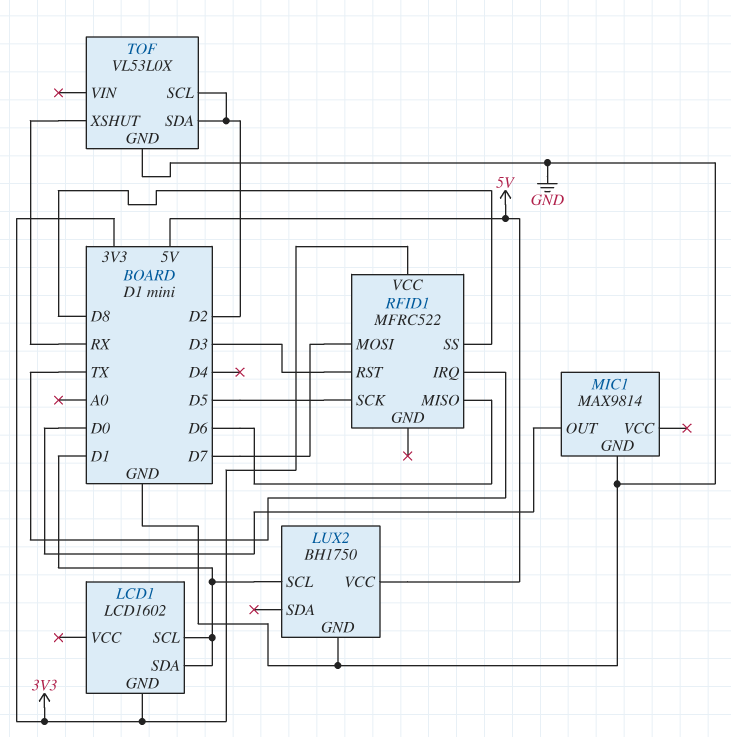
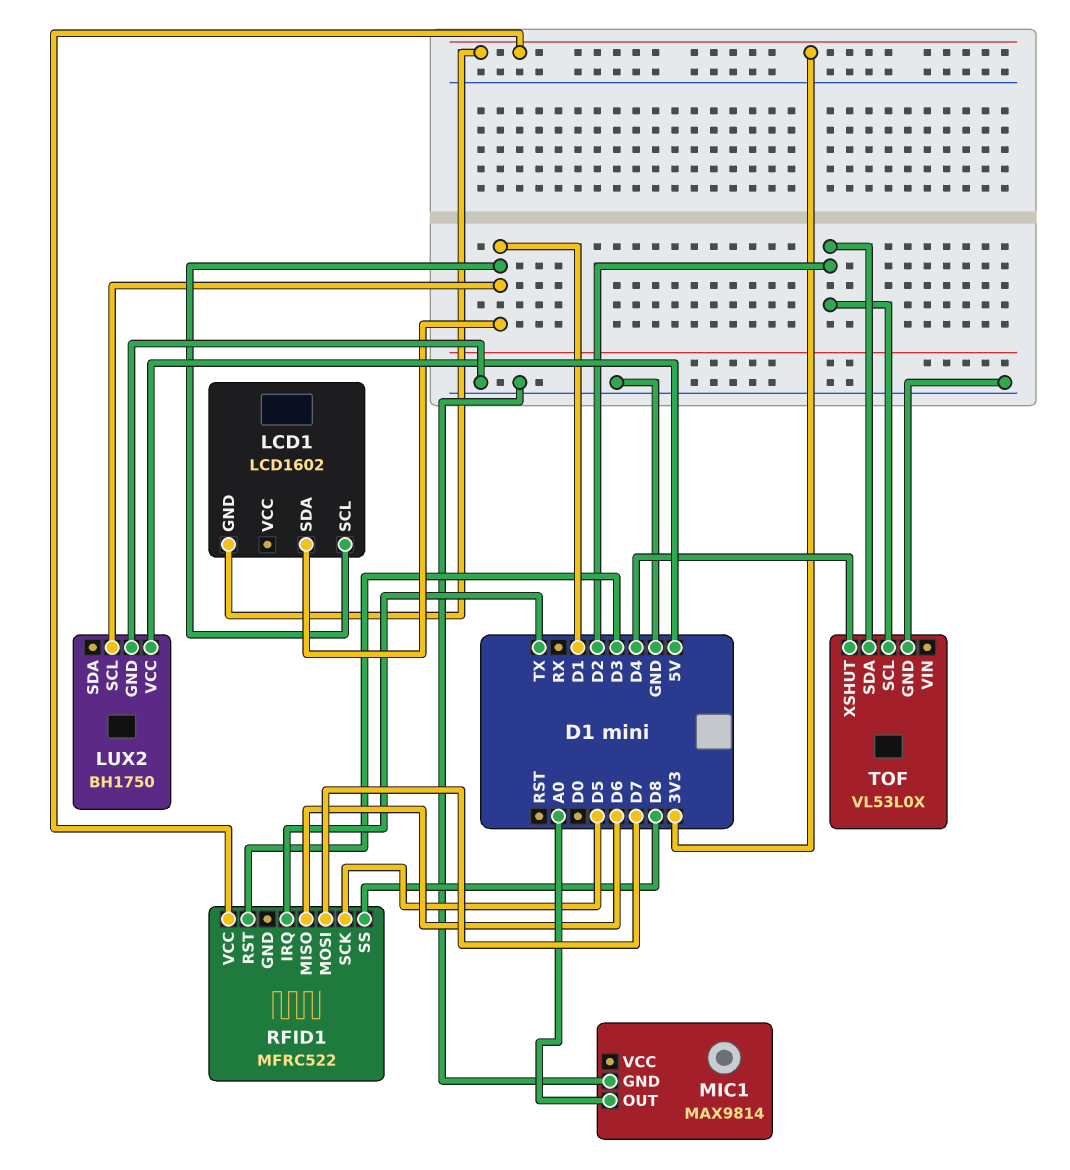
MIC1 pin OUT: D0 -> A0
TOF pin XSHUT: RX -> D4

